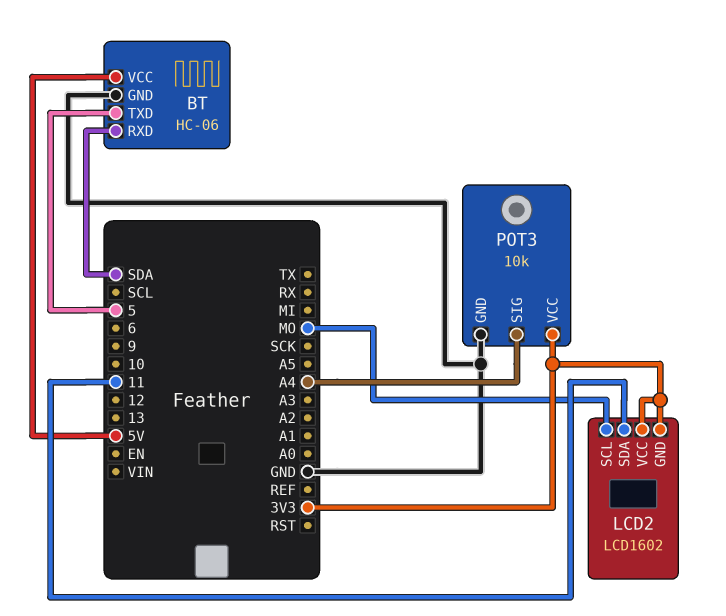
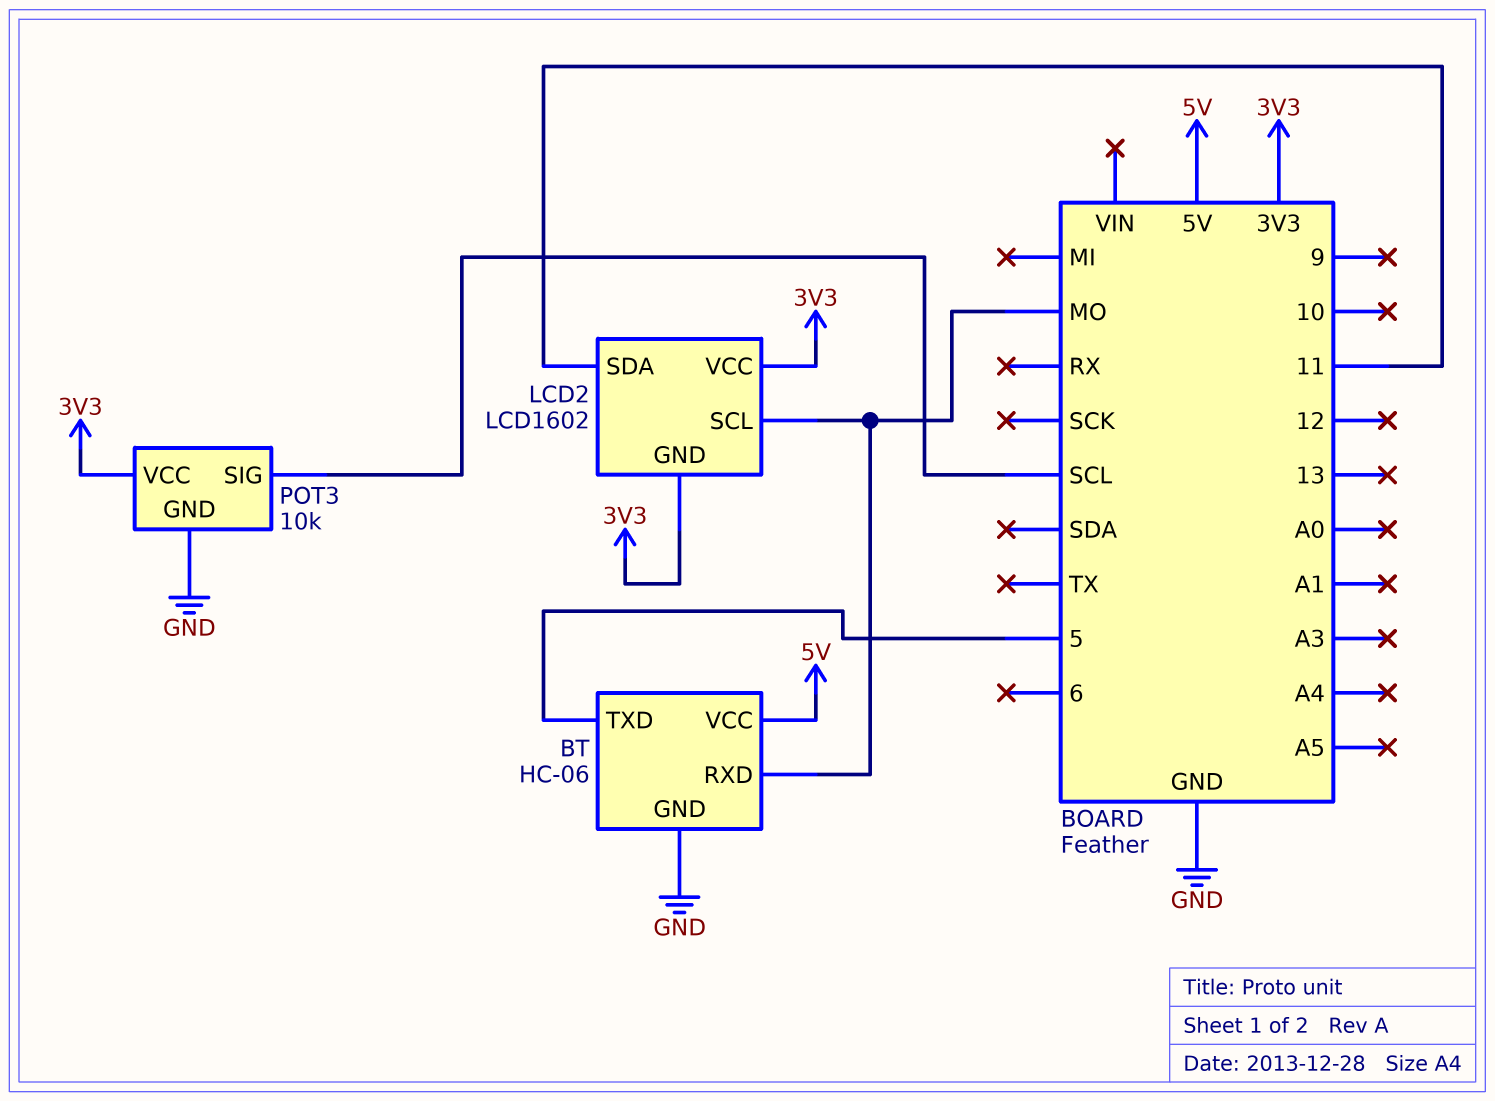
BT pin RXD: SDA -> MO
POT3 pin SIG: A4 -> SCL

